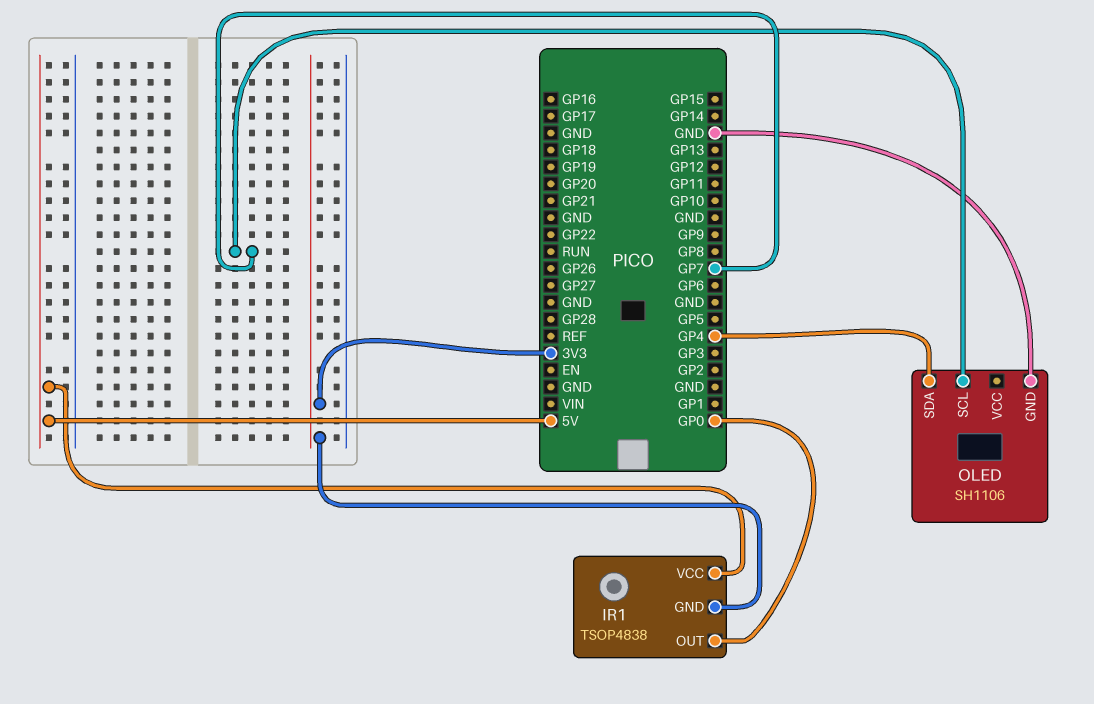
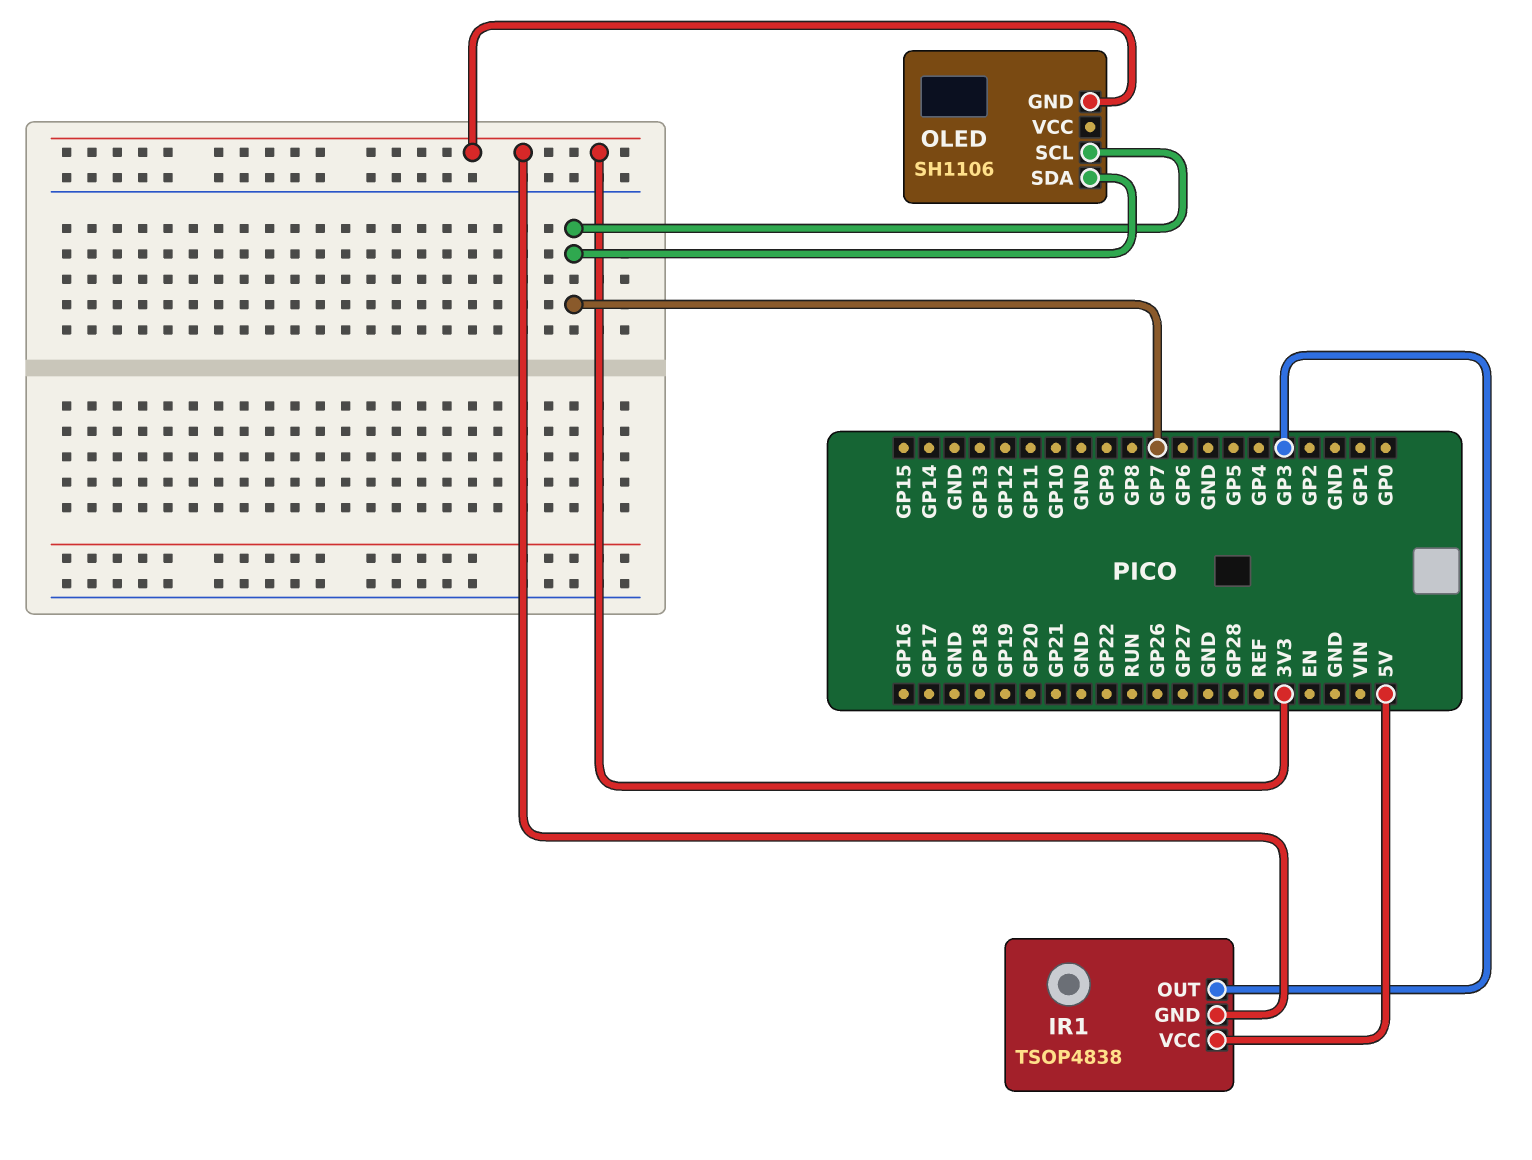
IR1 pin OUT: GP0 -> GP3
OLED pin GND: GND -> 3V3
OLED pin SDA: GP4 -> GP7

